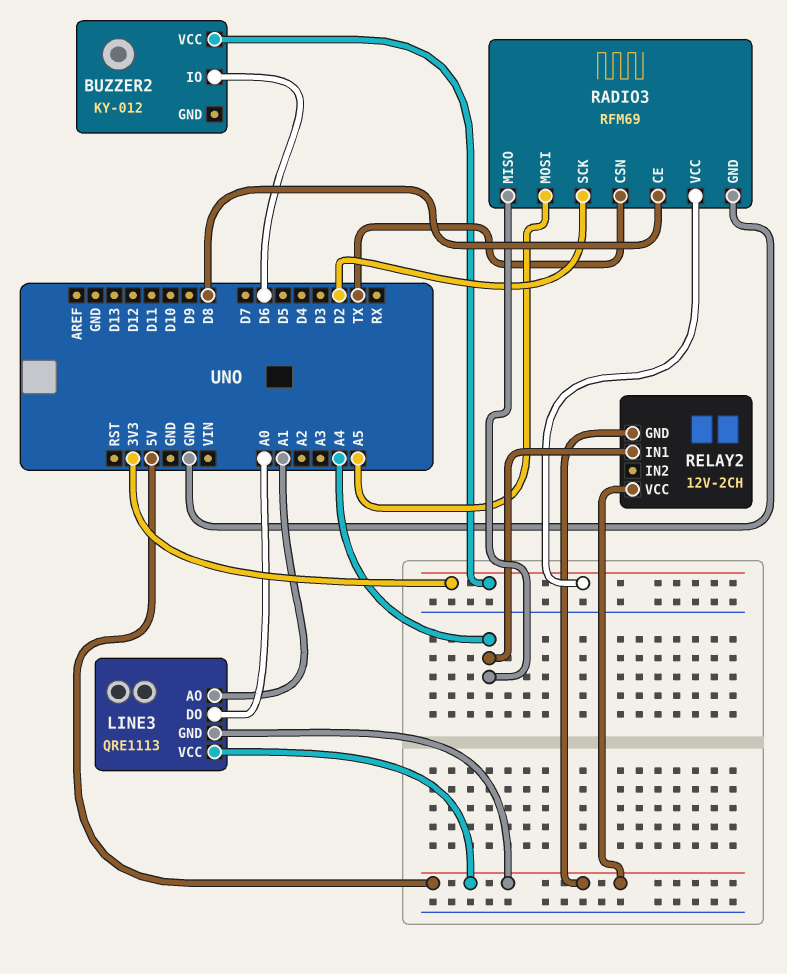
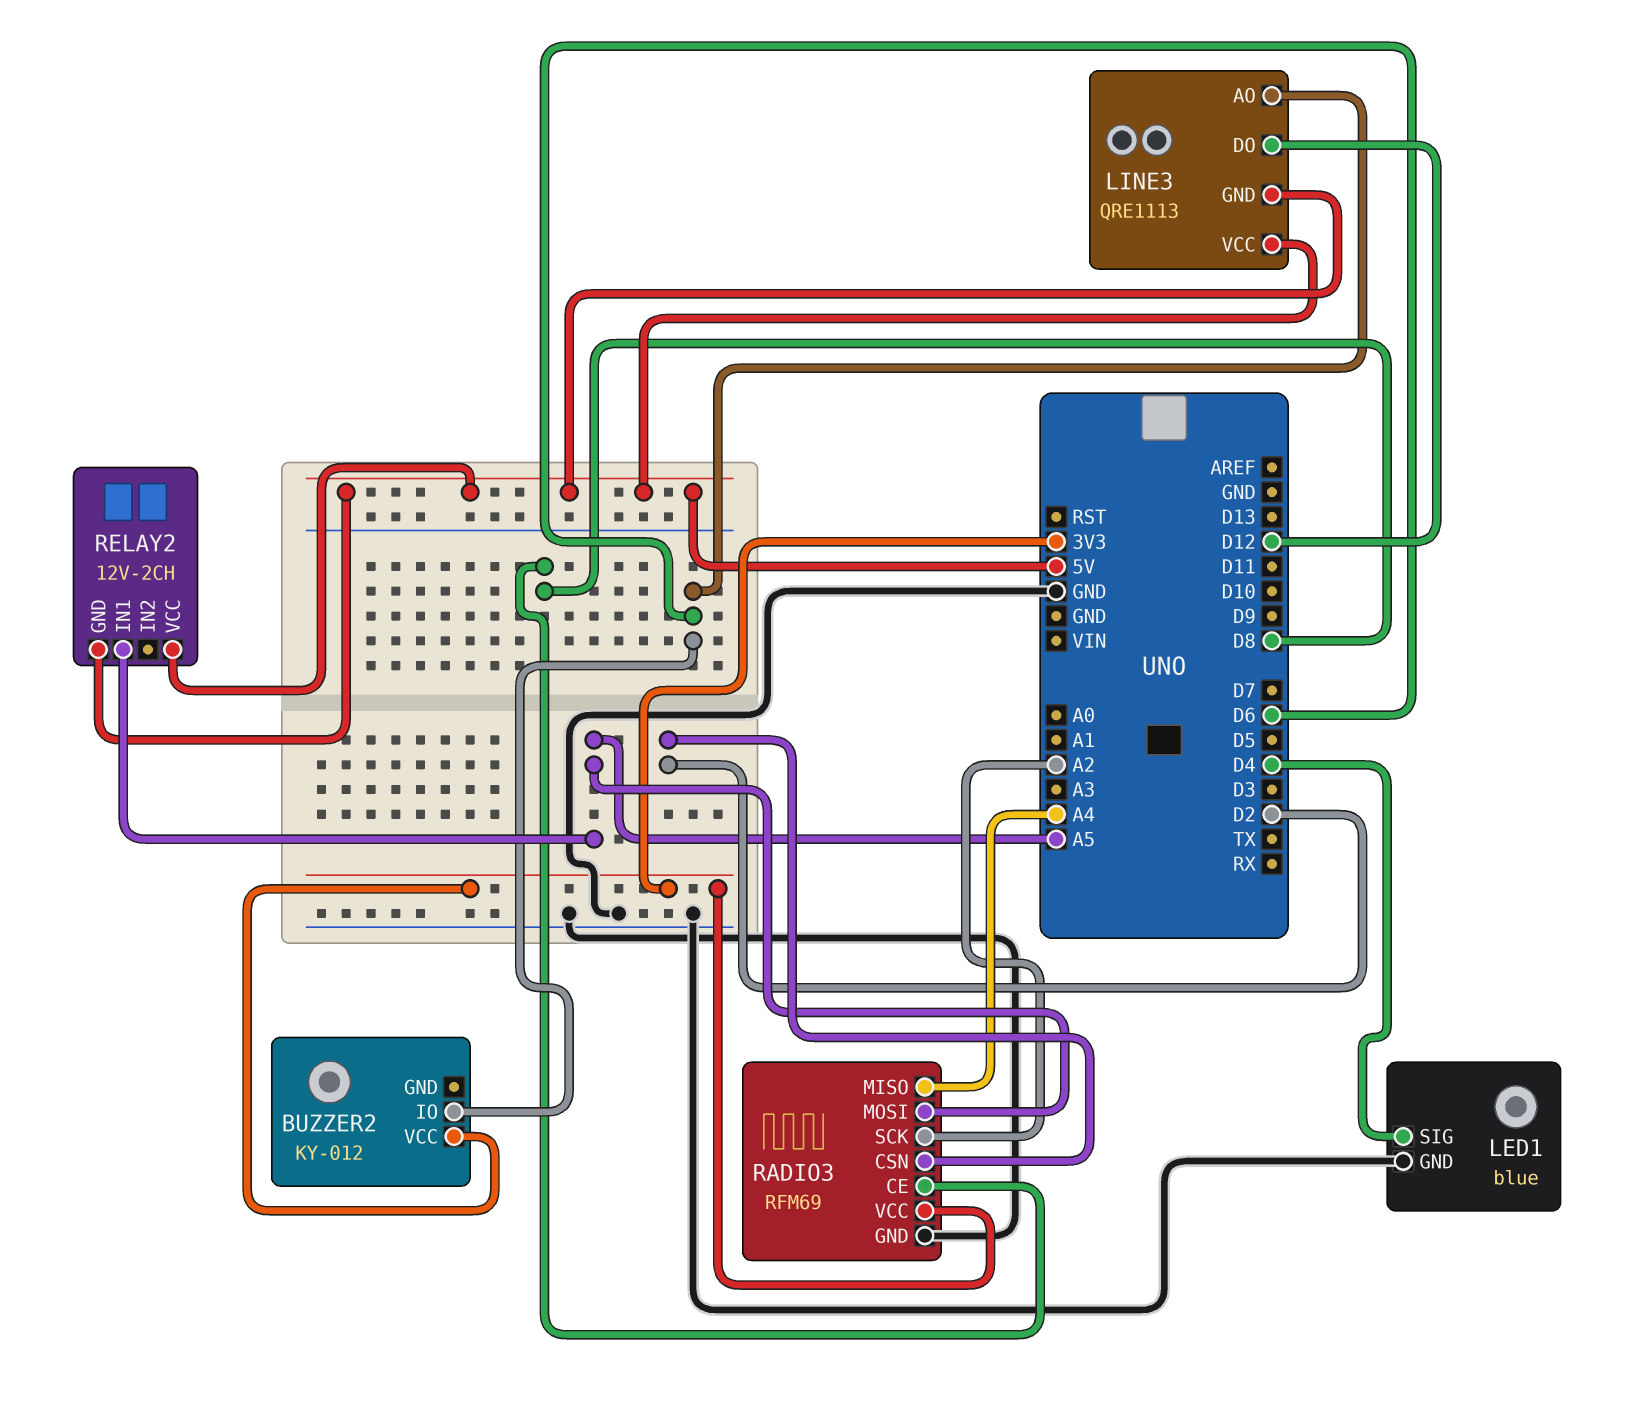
LED1: none -> blue
LED1 pin GND: none -> GND
LED1 pin SIG: none -> D4
LINE3 pin AO: A1 -> D6
LINE3 pin DO: A0 -> D12
RADIO3 pin CSN: TX -> D2
RADIO3 pin SCK: D2 -> A2
RELAY2 pin IN1: A4 -> A5

